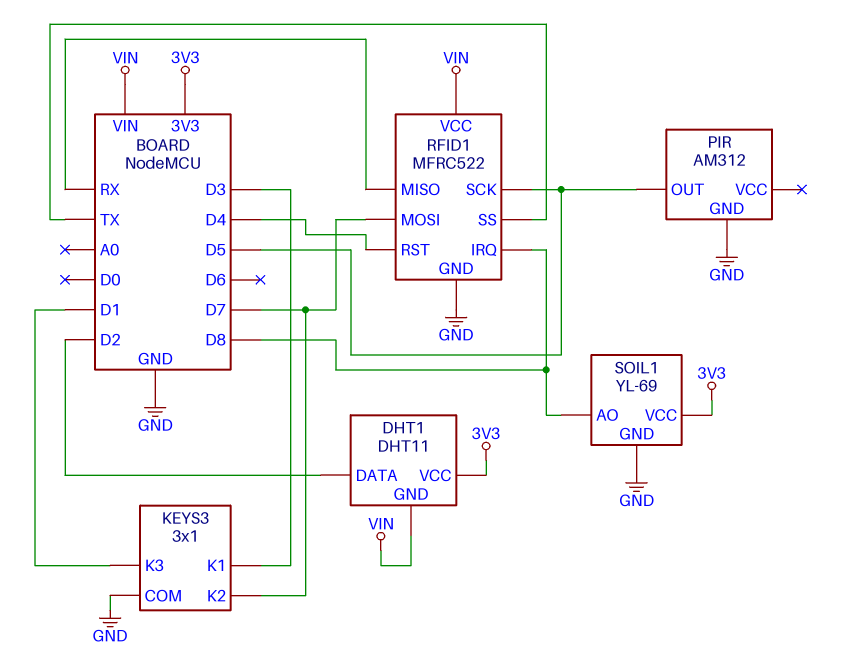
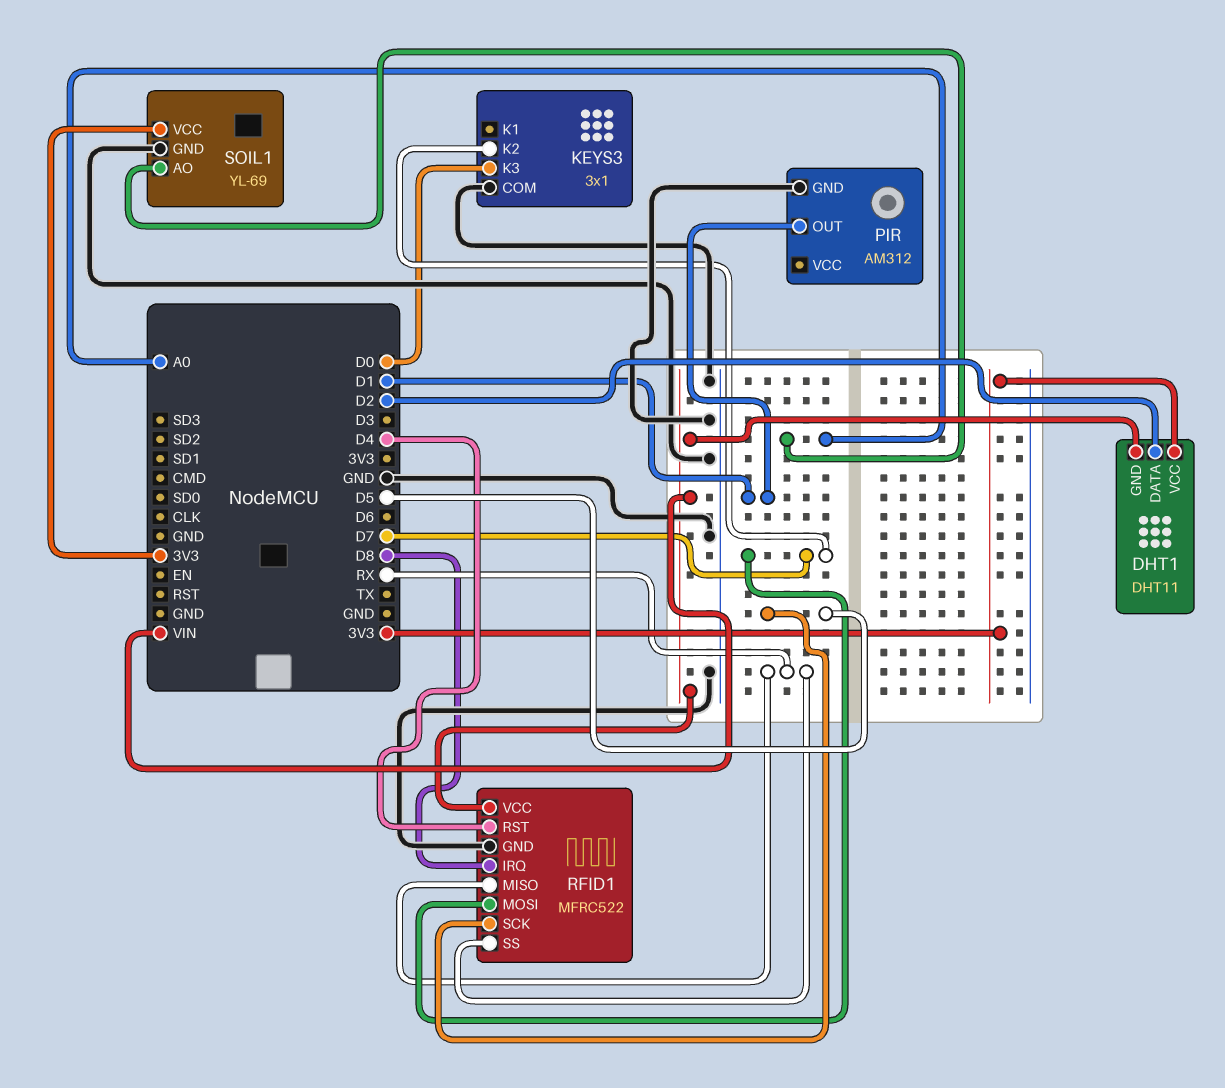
KEYS3 pin K1: D3 -> none
KEYS3 pin K3: D1 -> D0
PIR pin OUT: D5 -> D1
RFID1 pin SS: TX -> RX
SOIL1 pin AO: D8 -> A0

